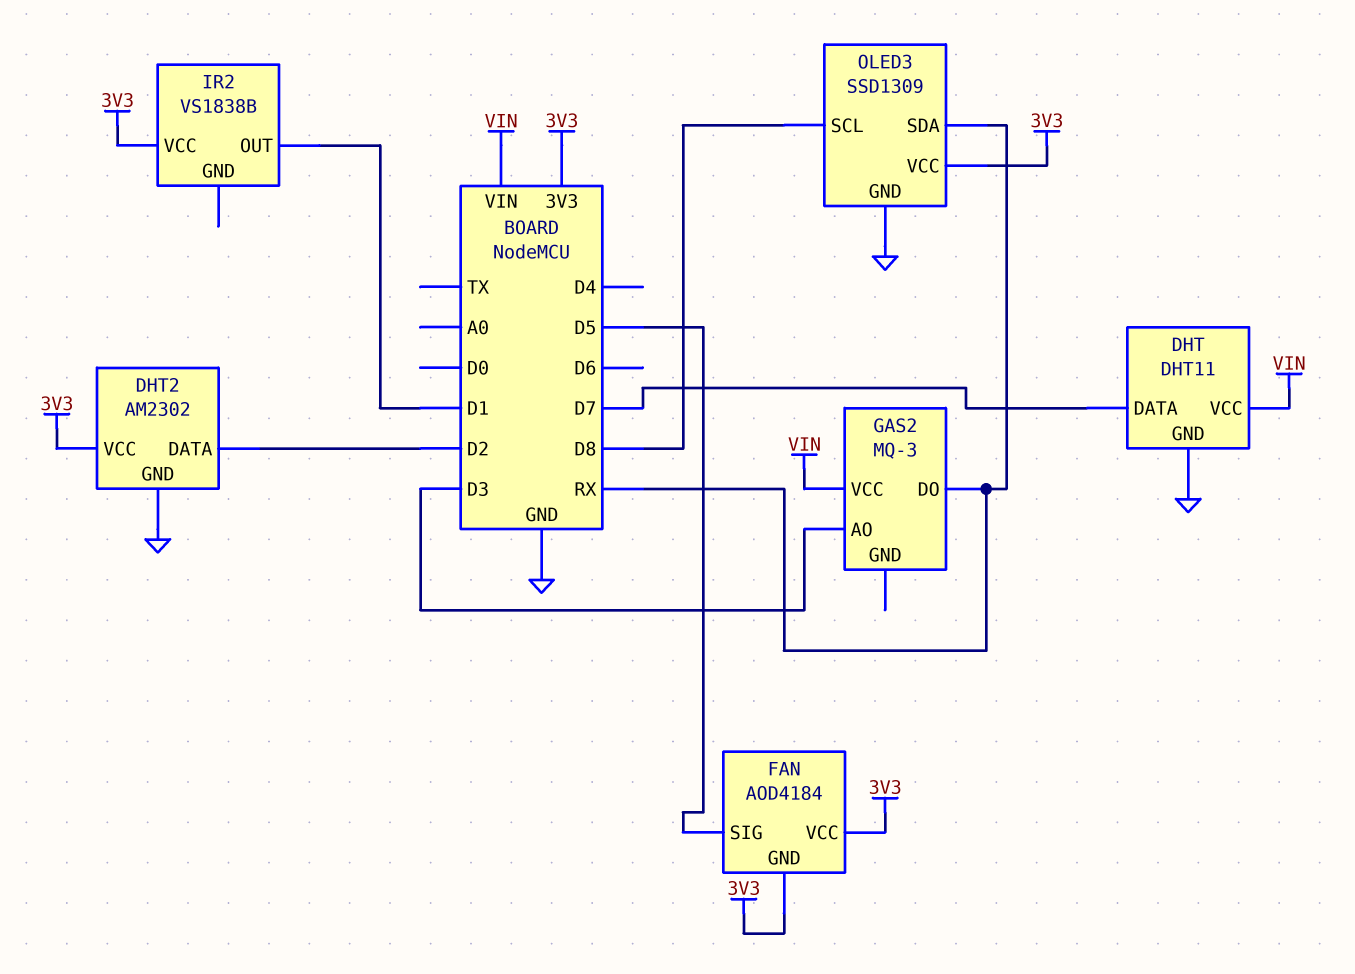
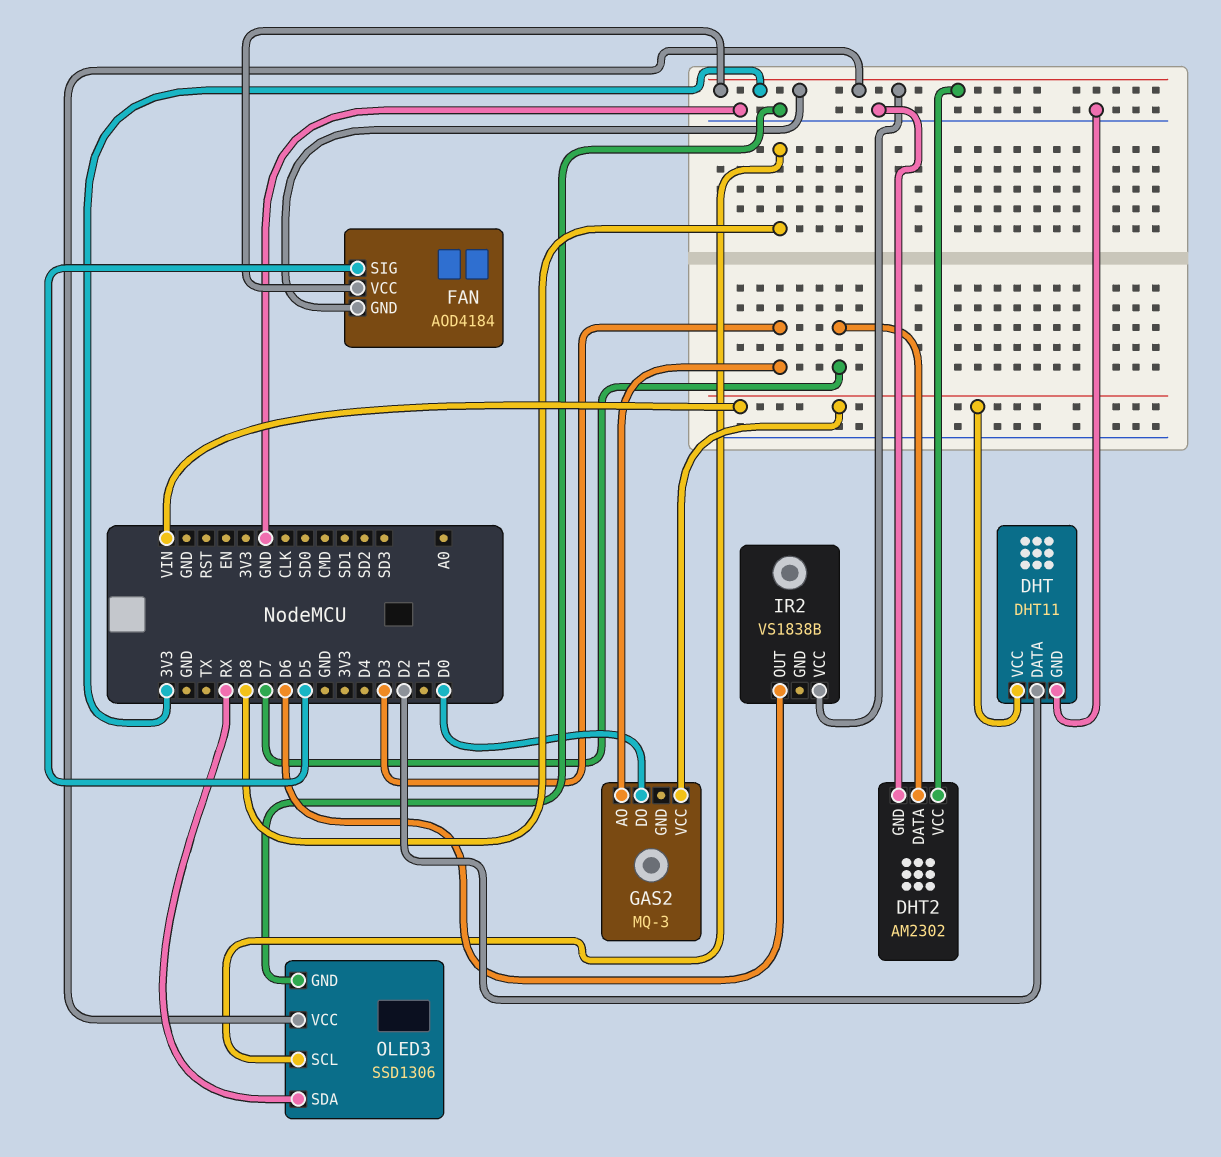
DHT pin DATA: D7 -> D2
DHT2 pin DATA: D2 -> D7
GAS2 pin DO: RX -> D0
IR2 pin OUT: D1 -> D6
OLED3: SSD1309 -> SSD1306

